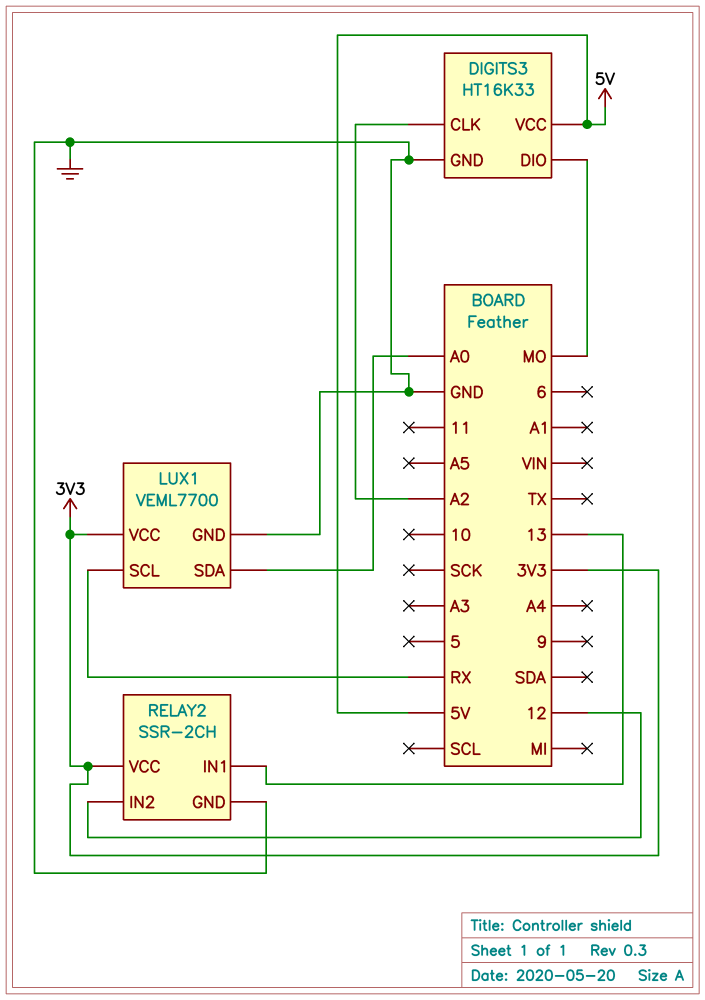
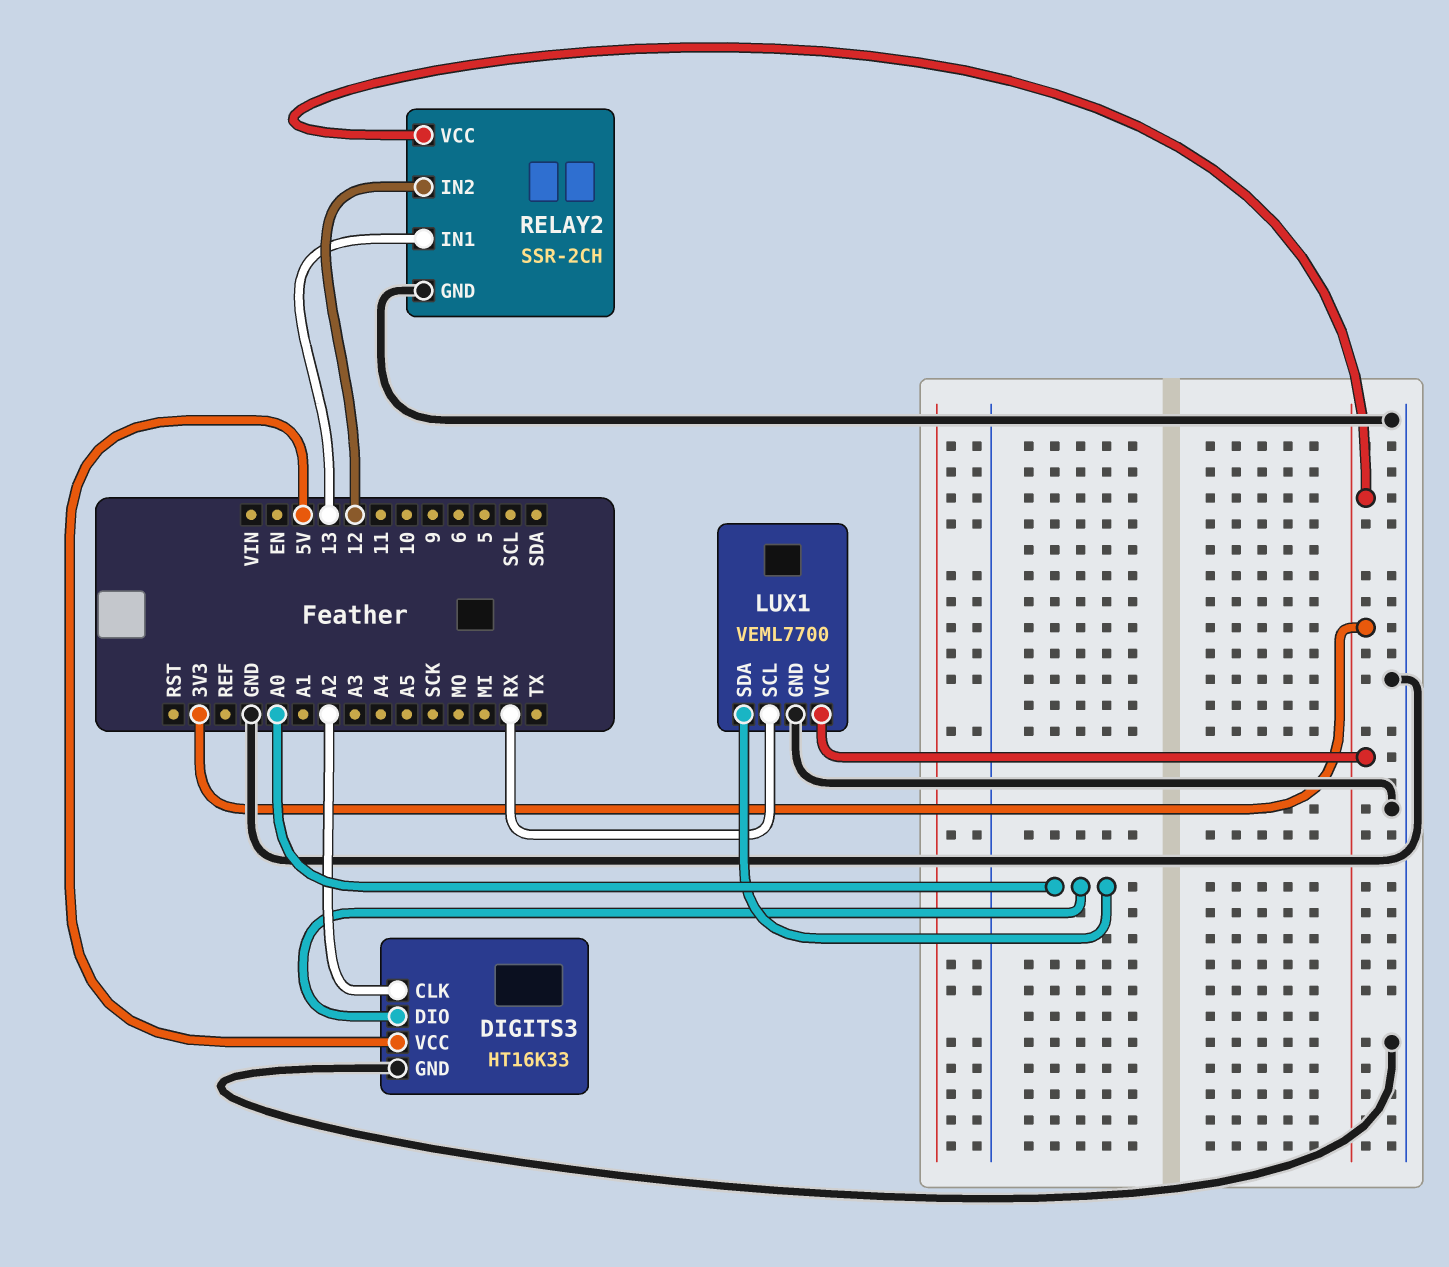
DIGITS3 pin DIO: MO -> A0

